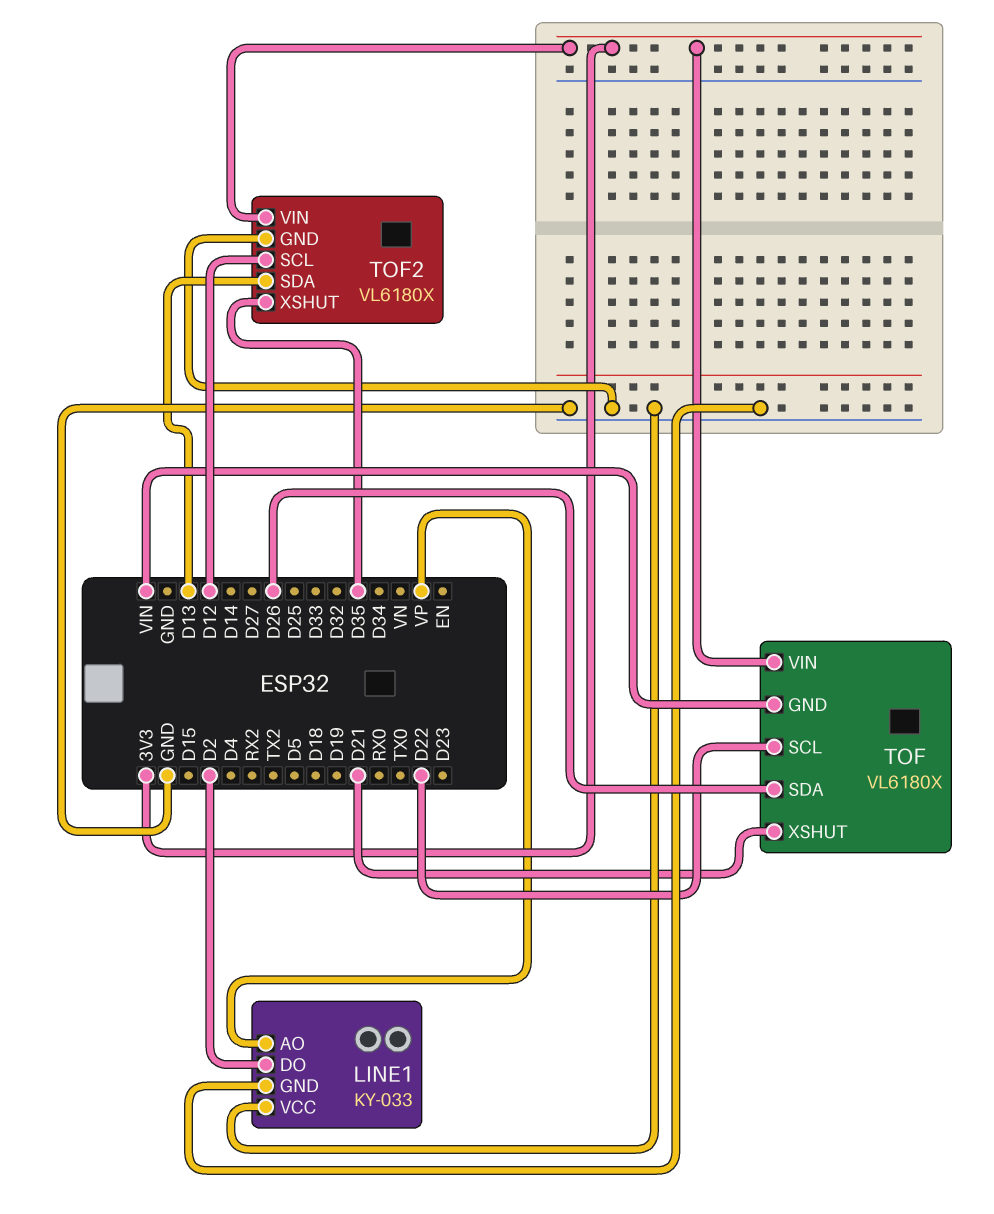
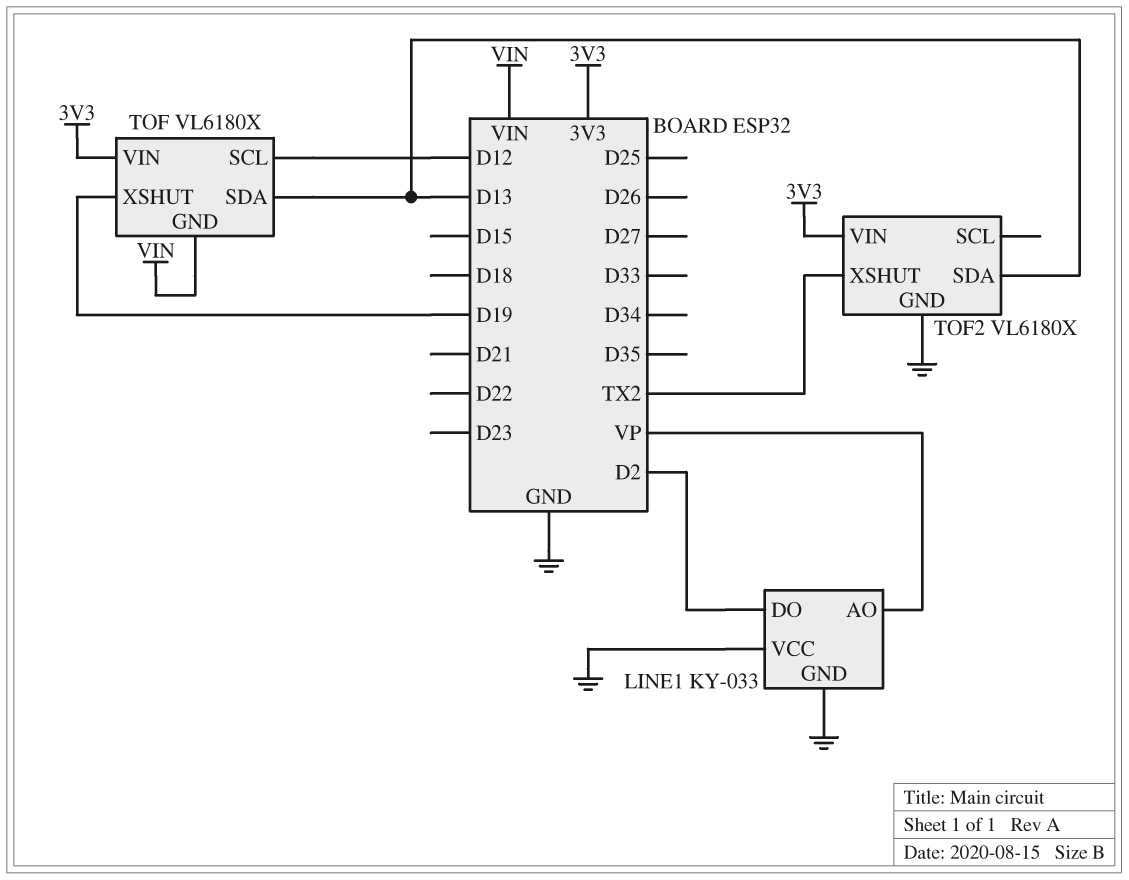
TOF pin SCL: D22 -> D12
TOF pin SDA: D26 -> D13
TOF pin XSHUT: D21 -> D19
TOF2 pin SCL: D12 -> none
TOF2 pin XSHUT: D35 -> TX2

